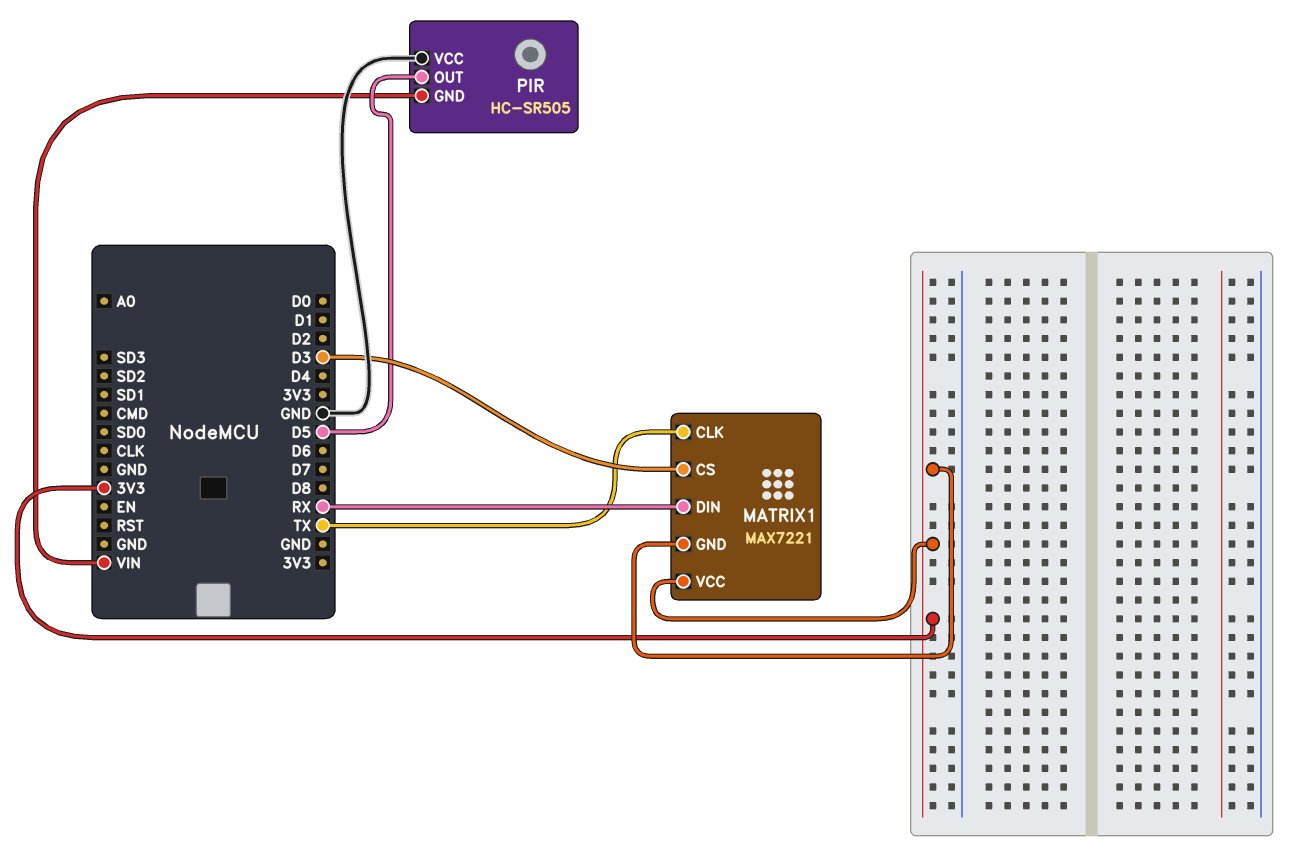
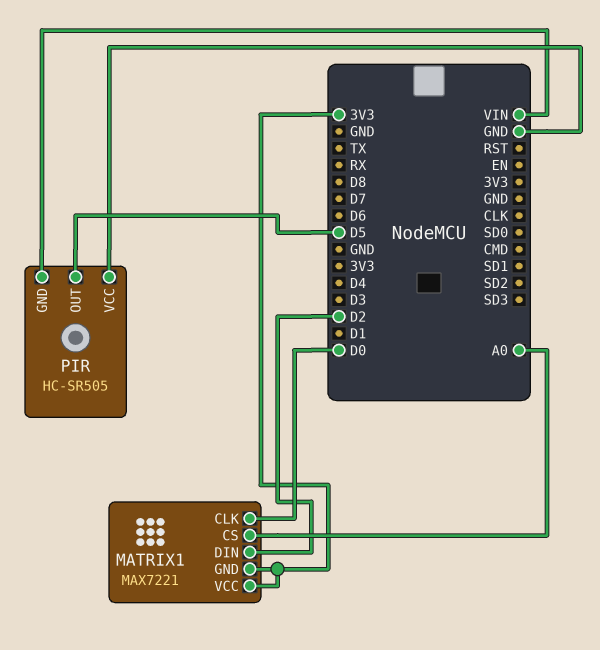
MATRIX1 pin CLK: TX -> D0
MATRIX1 pin CS: D3 -> A0
MATRIX1 pin DIN: RX -> D2

